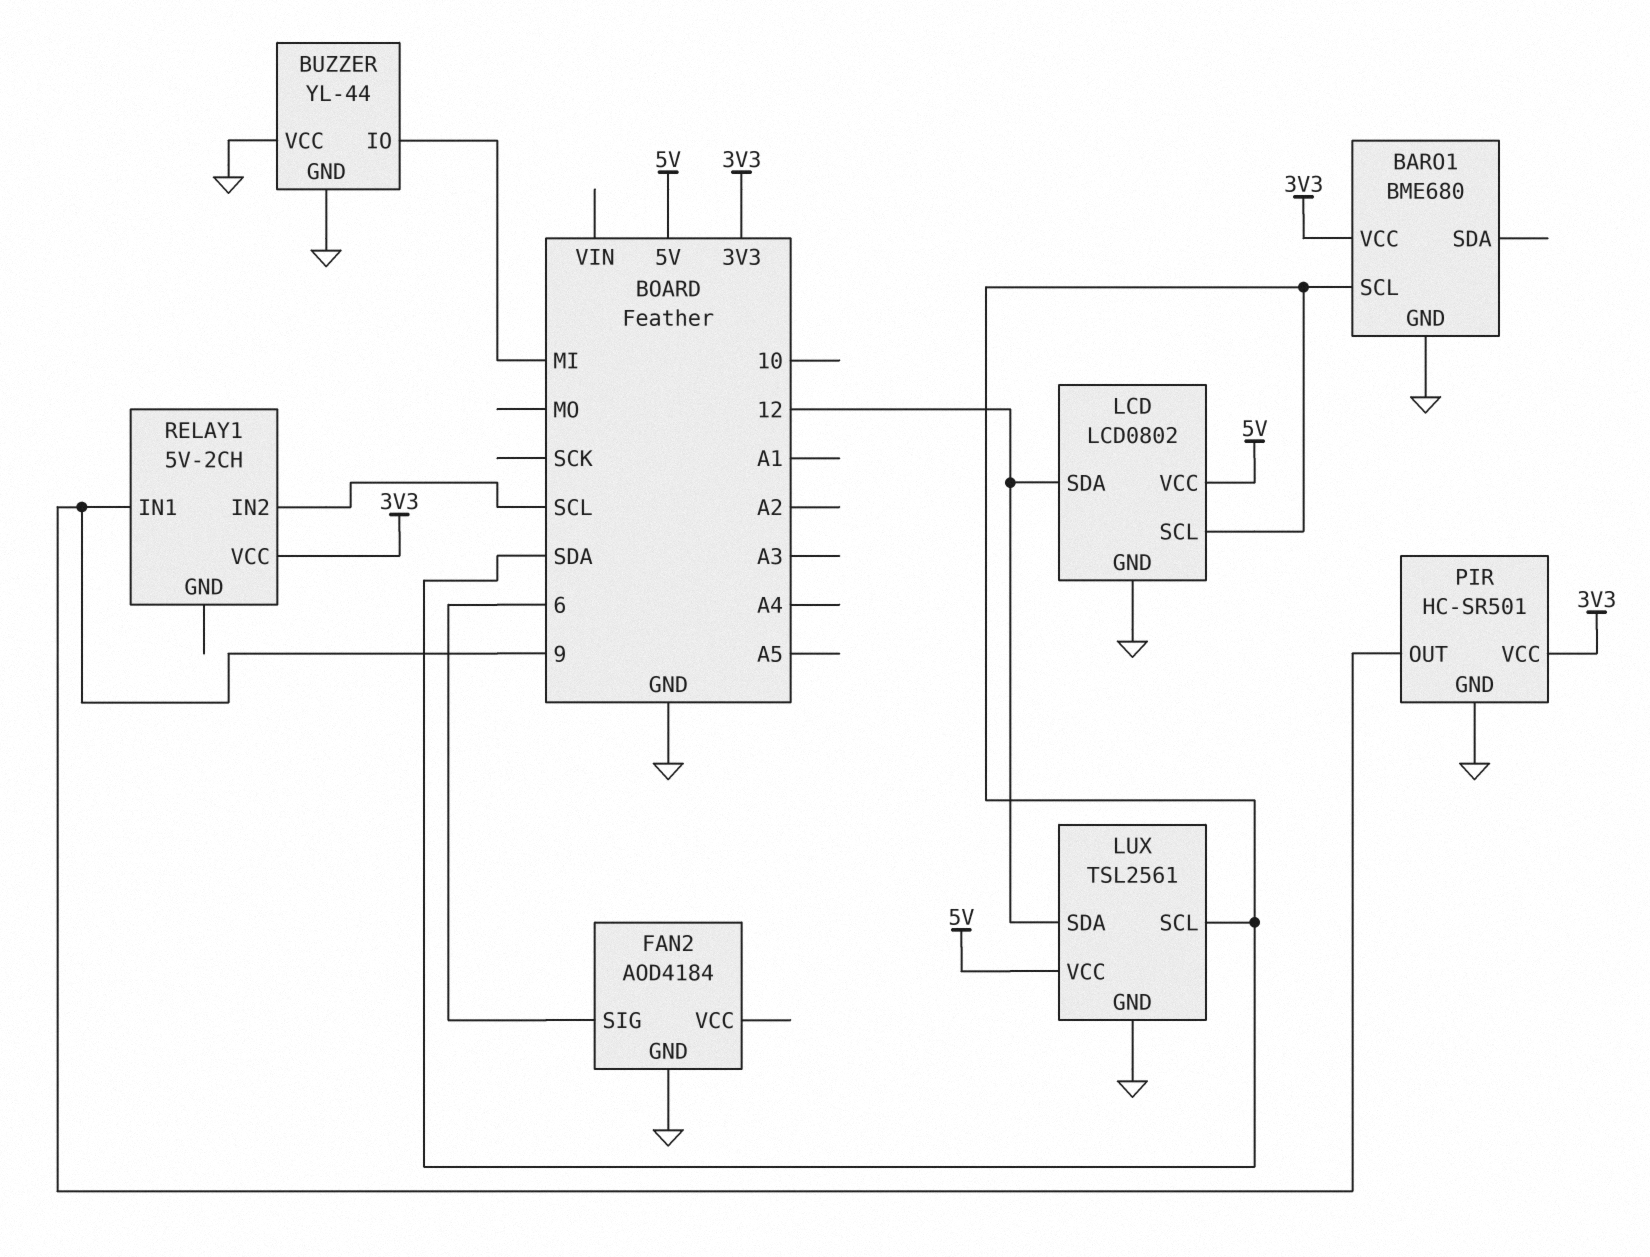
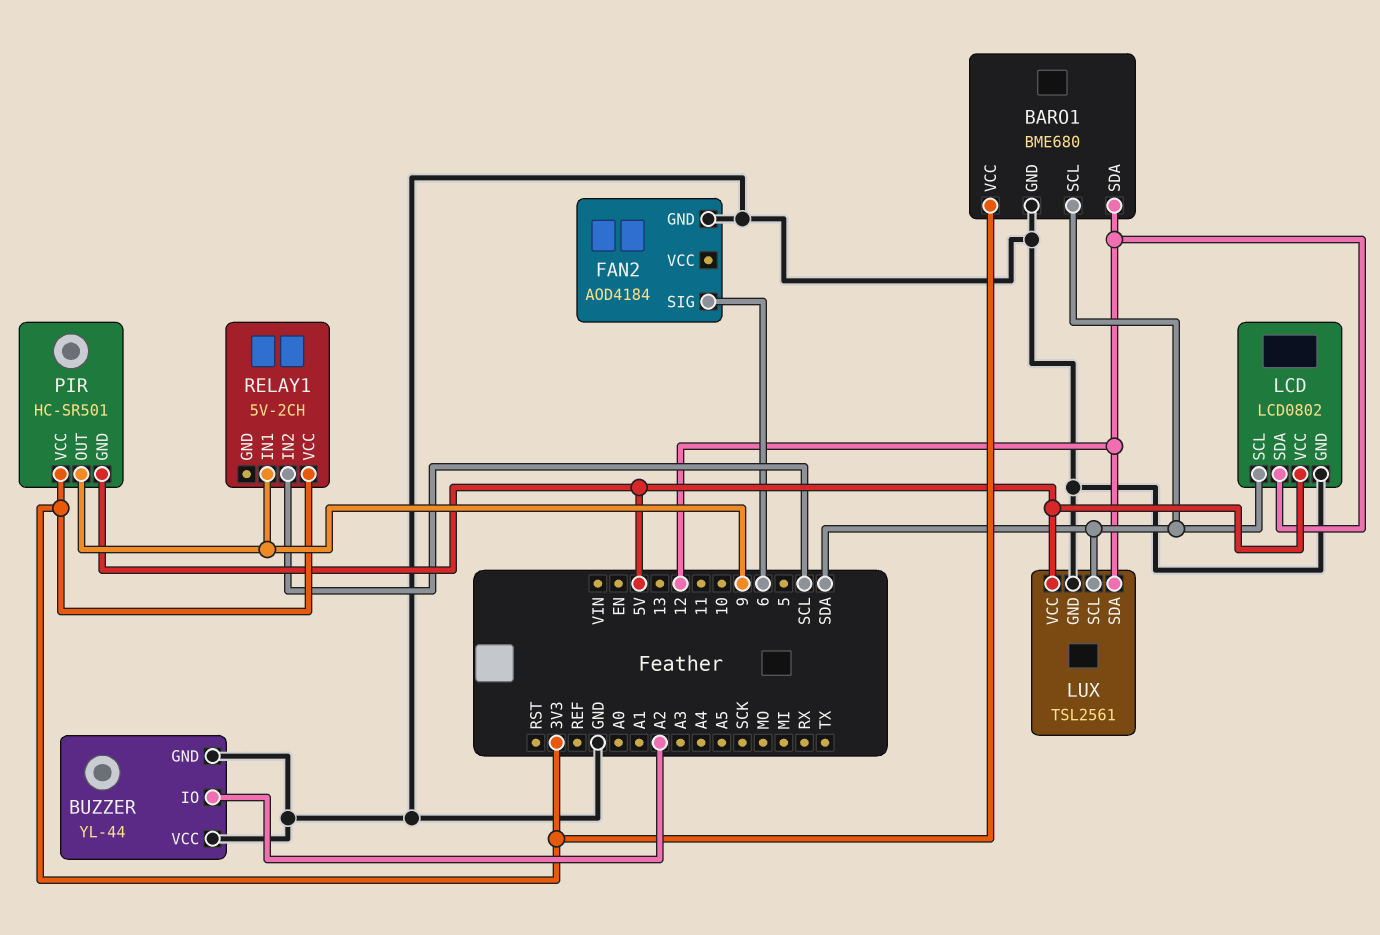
BARO1 pin SDA: none -> 12
BUZZER pin IO: MI -> A2
PIR pin GND: GND -> 5V

